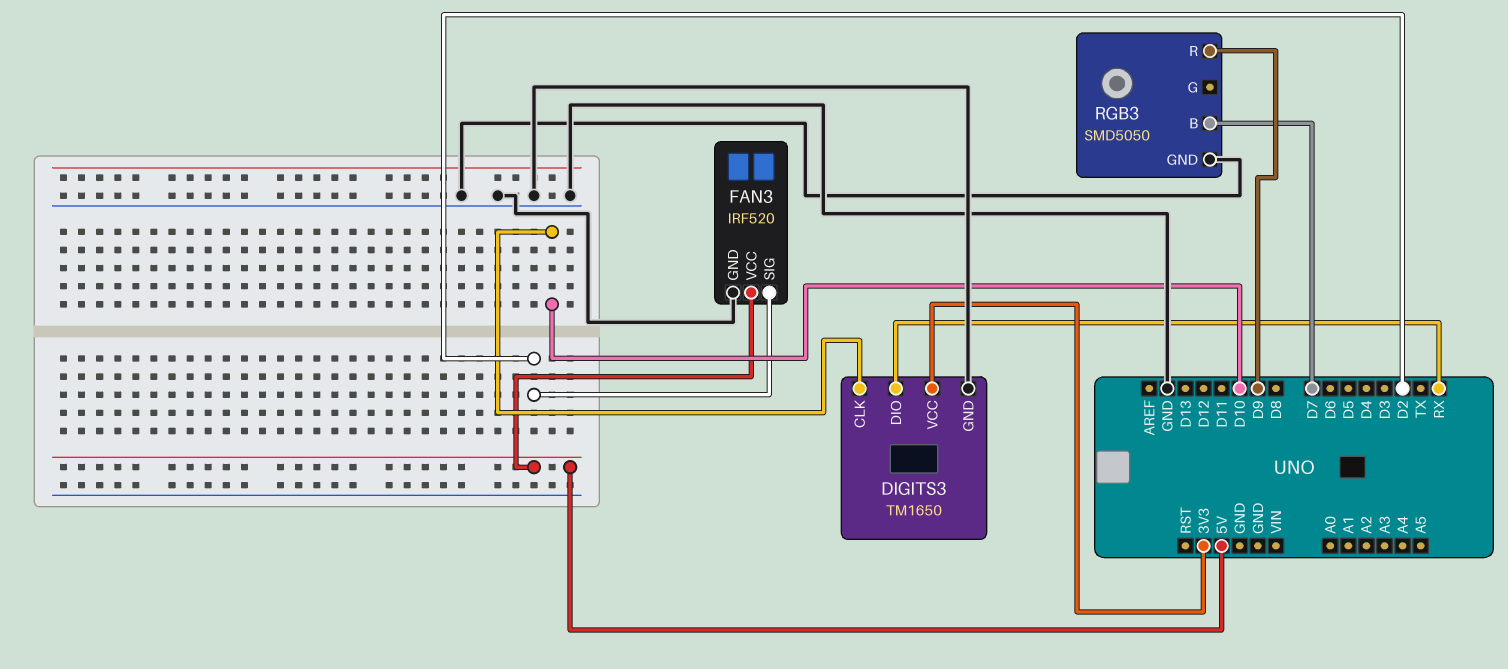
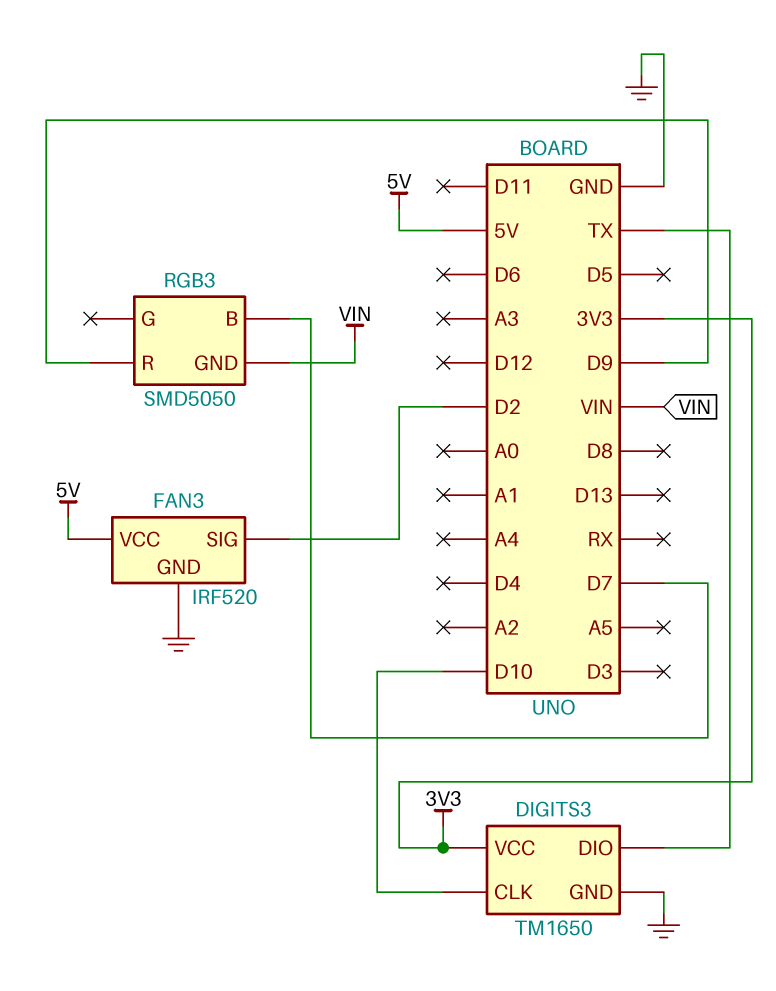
DIGITS3 pin DIO: RX -> TX
RGB3 pin GND: GND -> VIN

